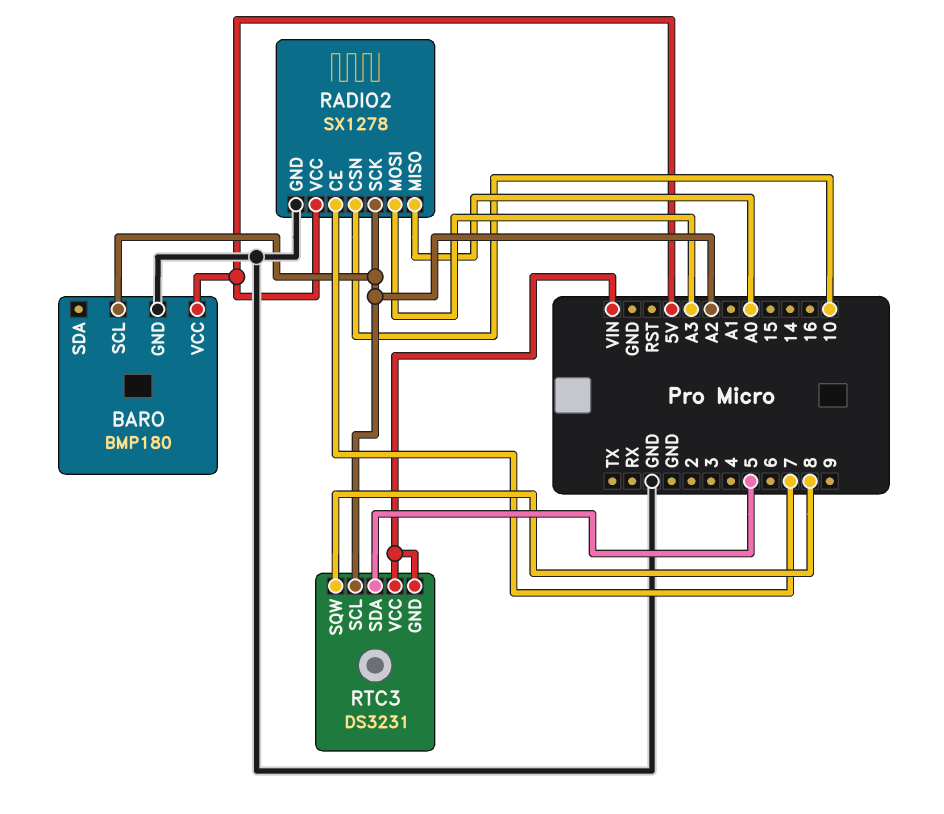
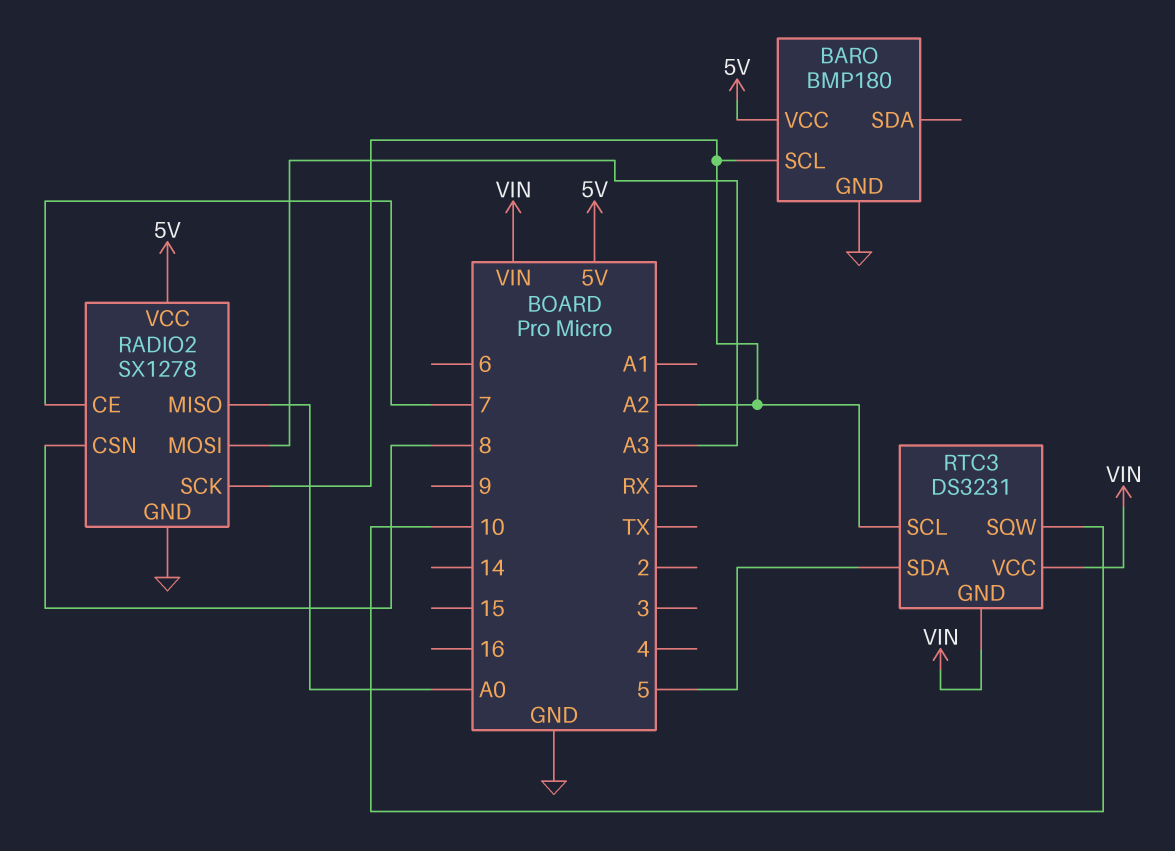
RADIO2 pin CSN: 10 -> 8
RTC3 pin SQW: 8 -> 10

